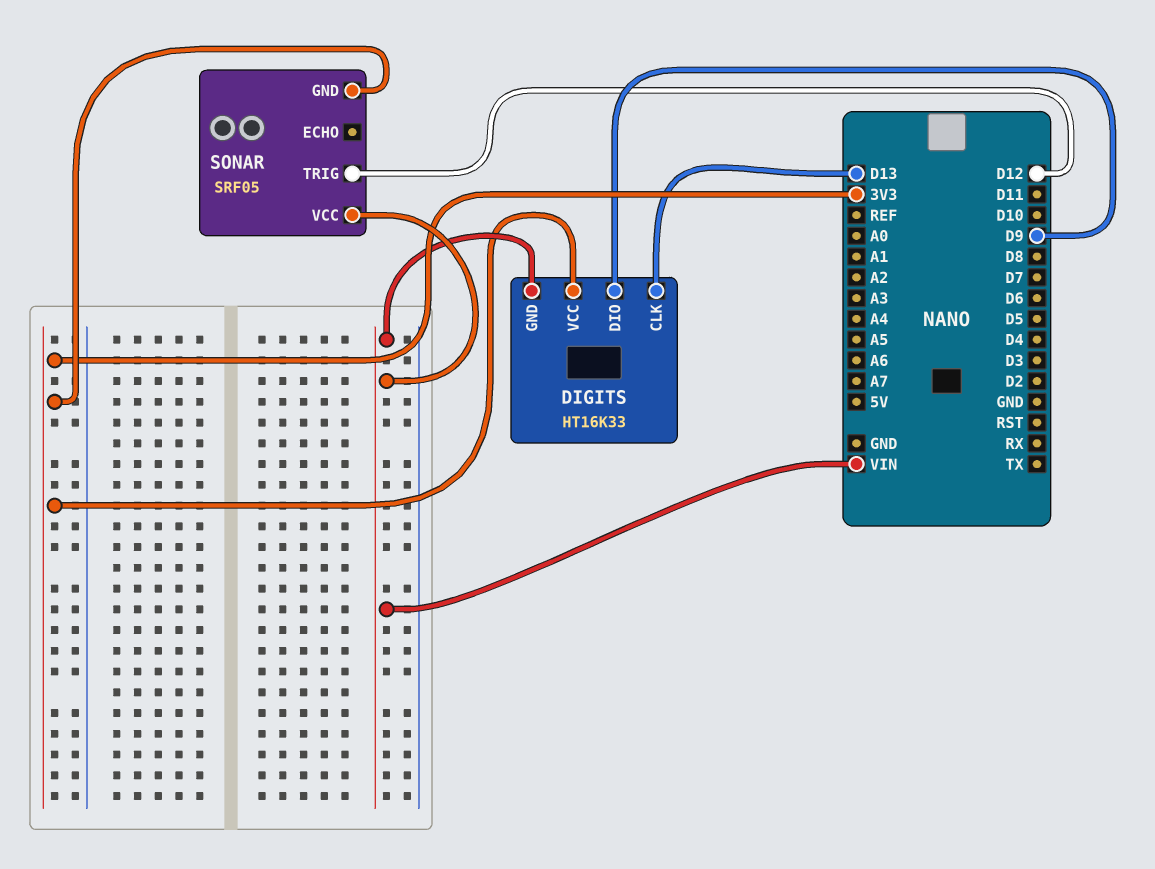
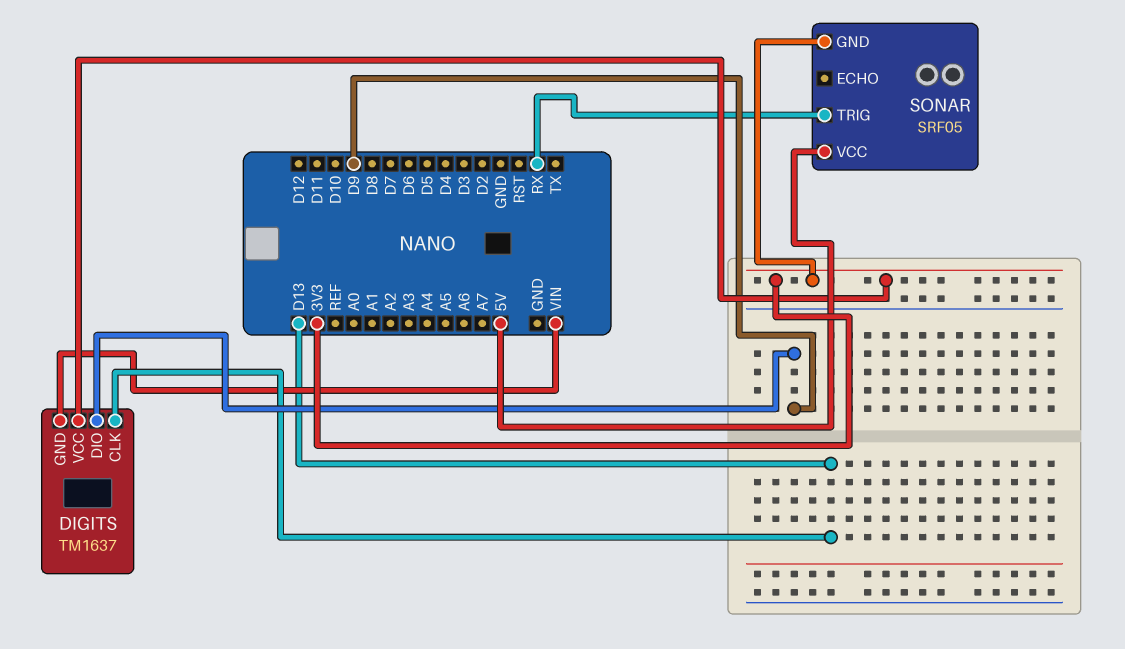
DIGITS: HT16K33 -> TM1637
SONAR pin TRIG: D12 -> RX
SONAR pin VCC: VIN -> 5V

